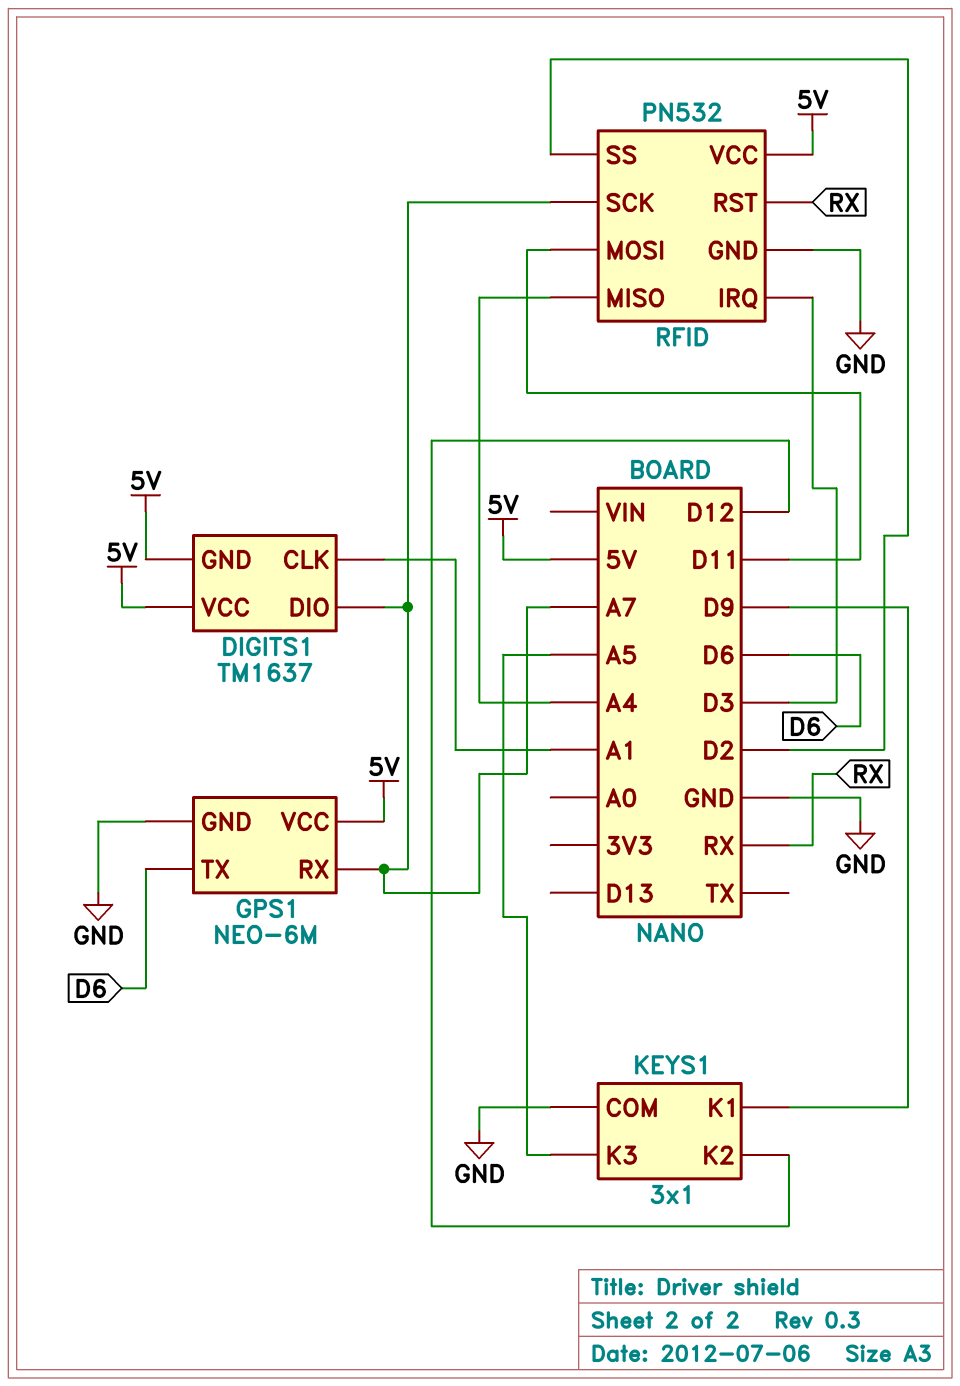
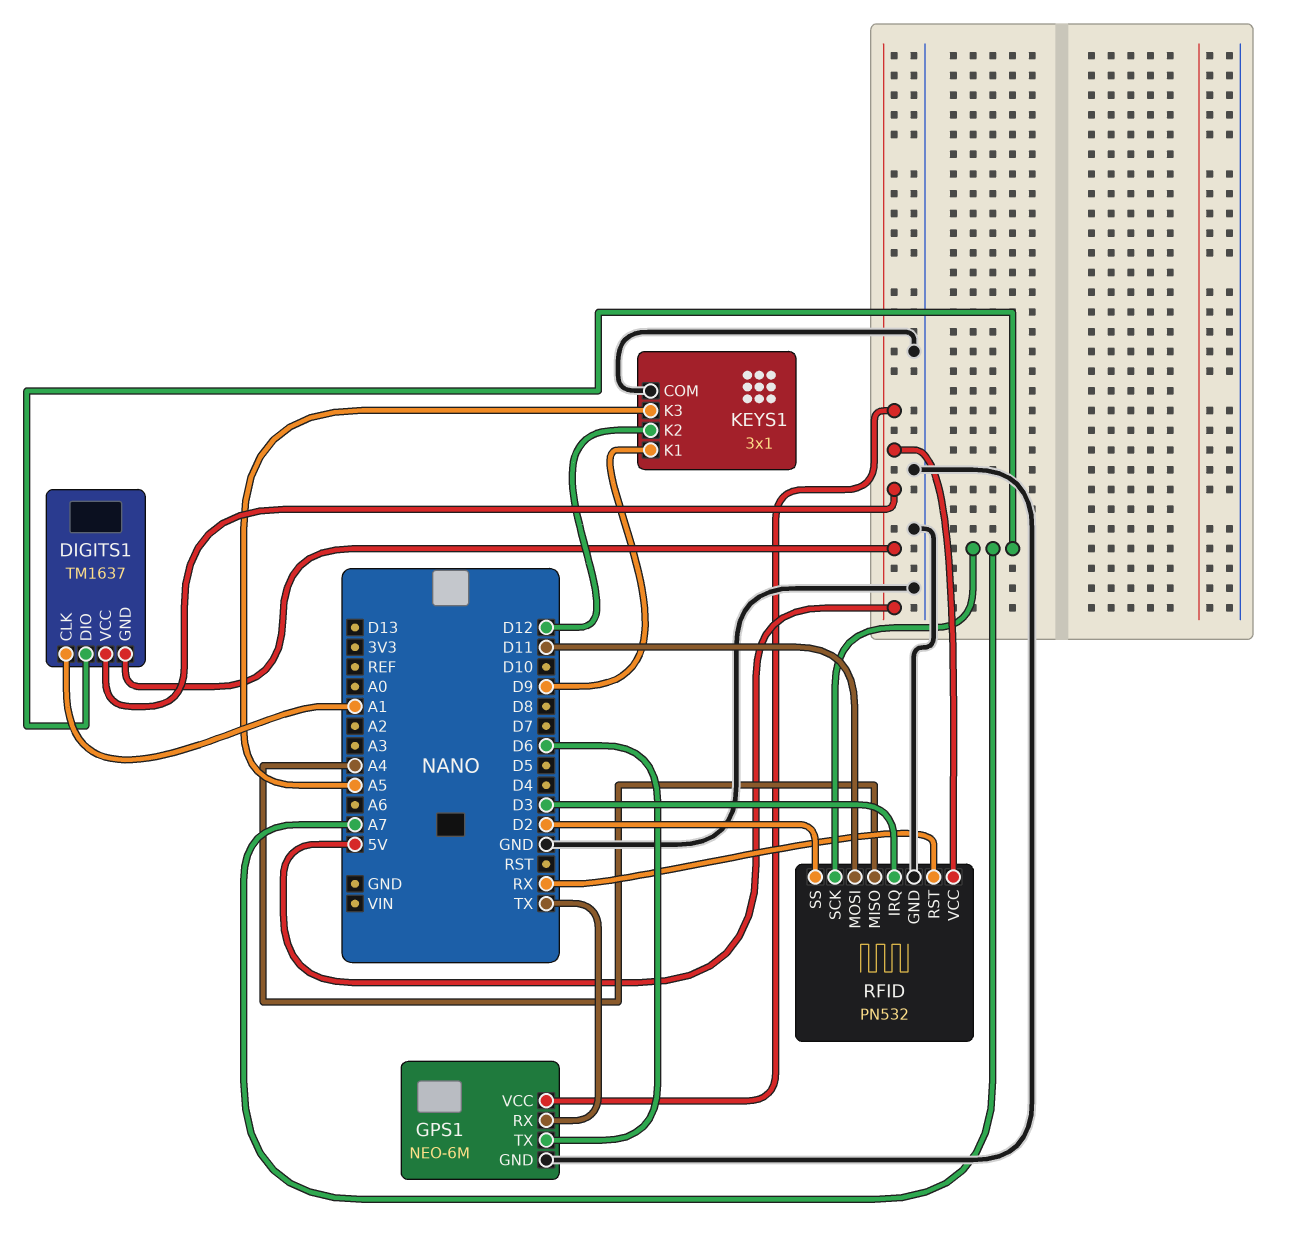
GPS1 pin RX: A7 -> TX

